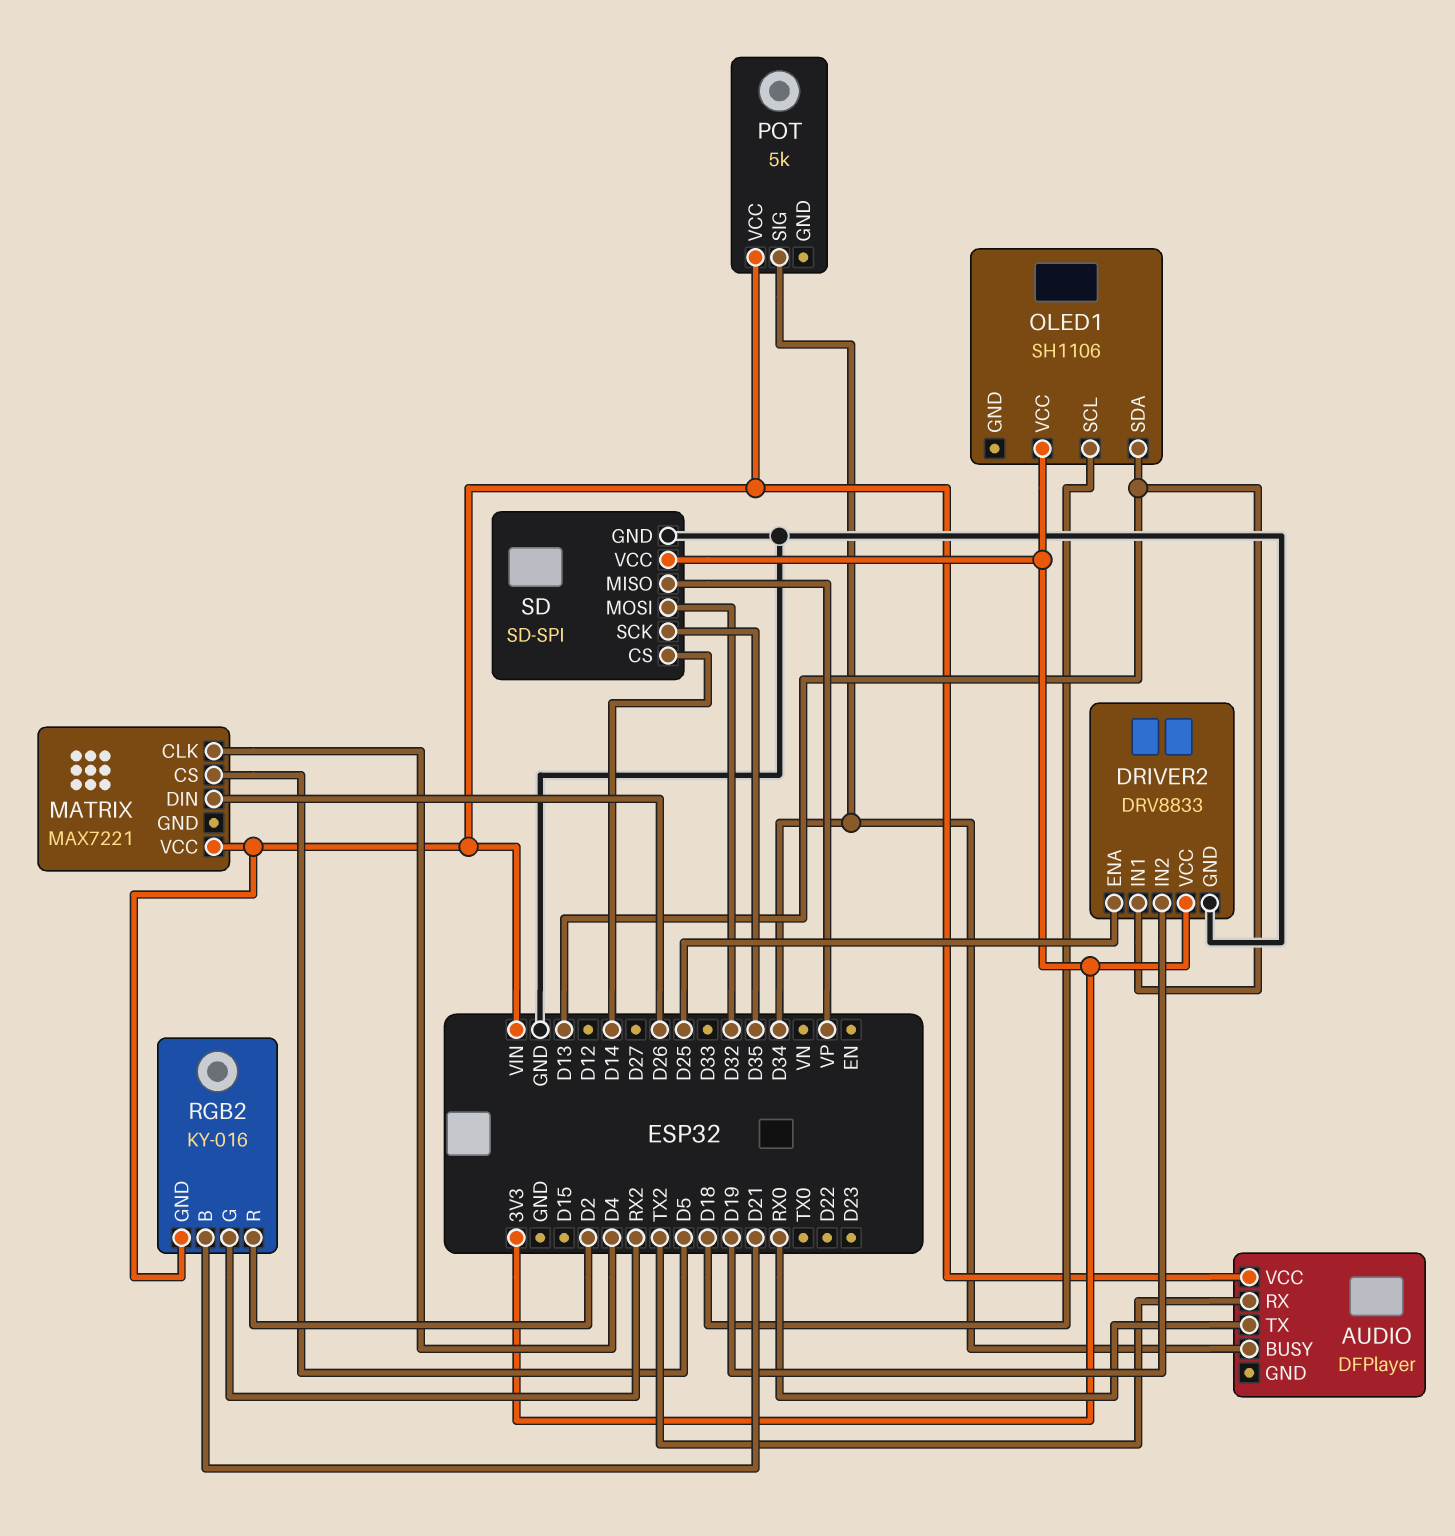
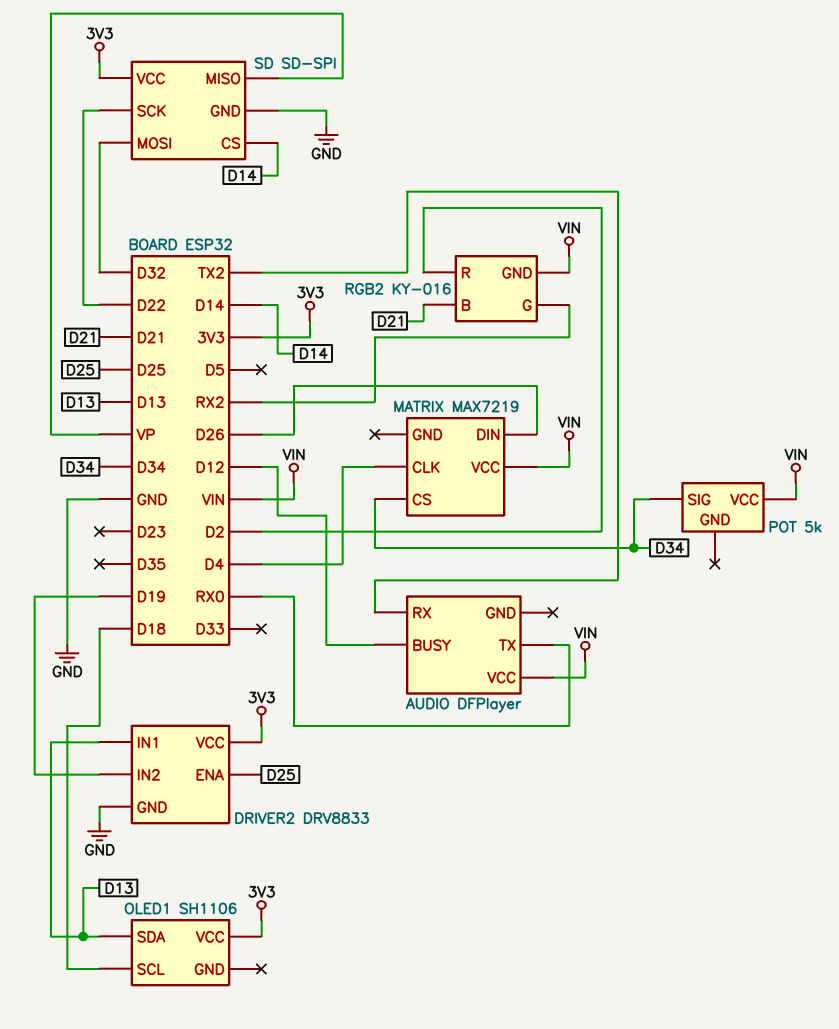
AUDIO pin BUSY: D34 -> D12
MATRIX: MAX7221 -> MAX7219
MATRIX pin CS: D5 -> D34
SD pin SCK: D35 -> D22

